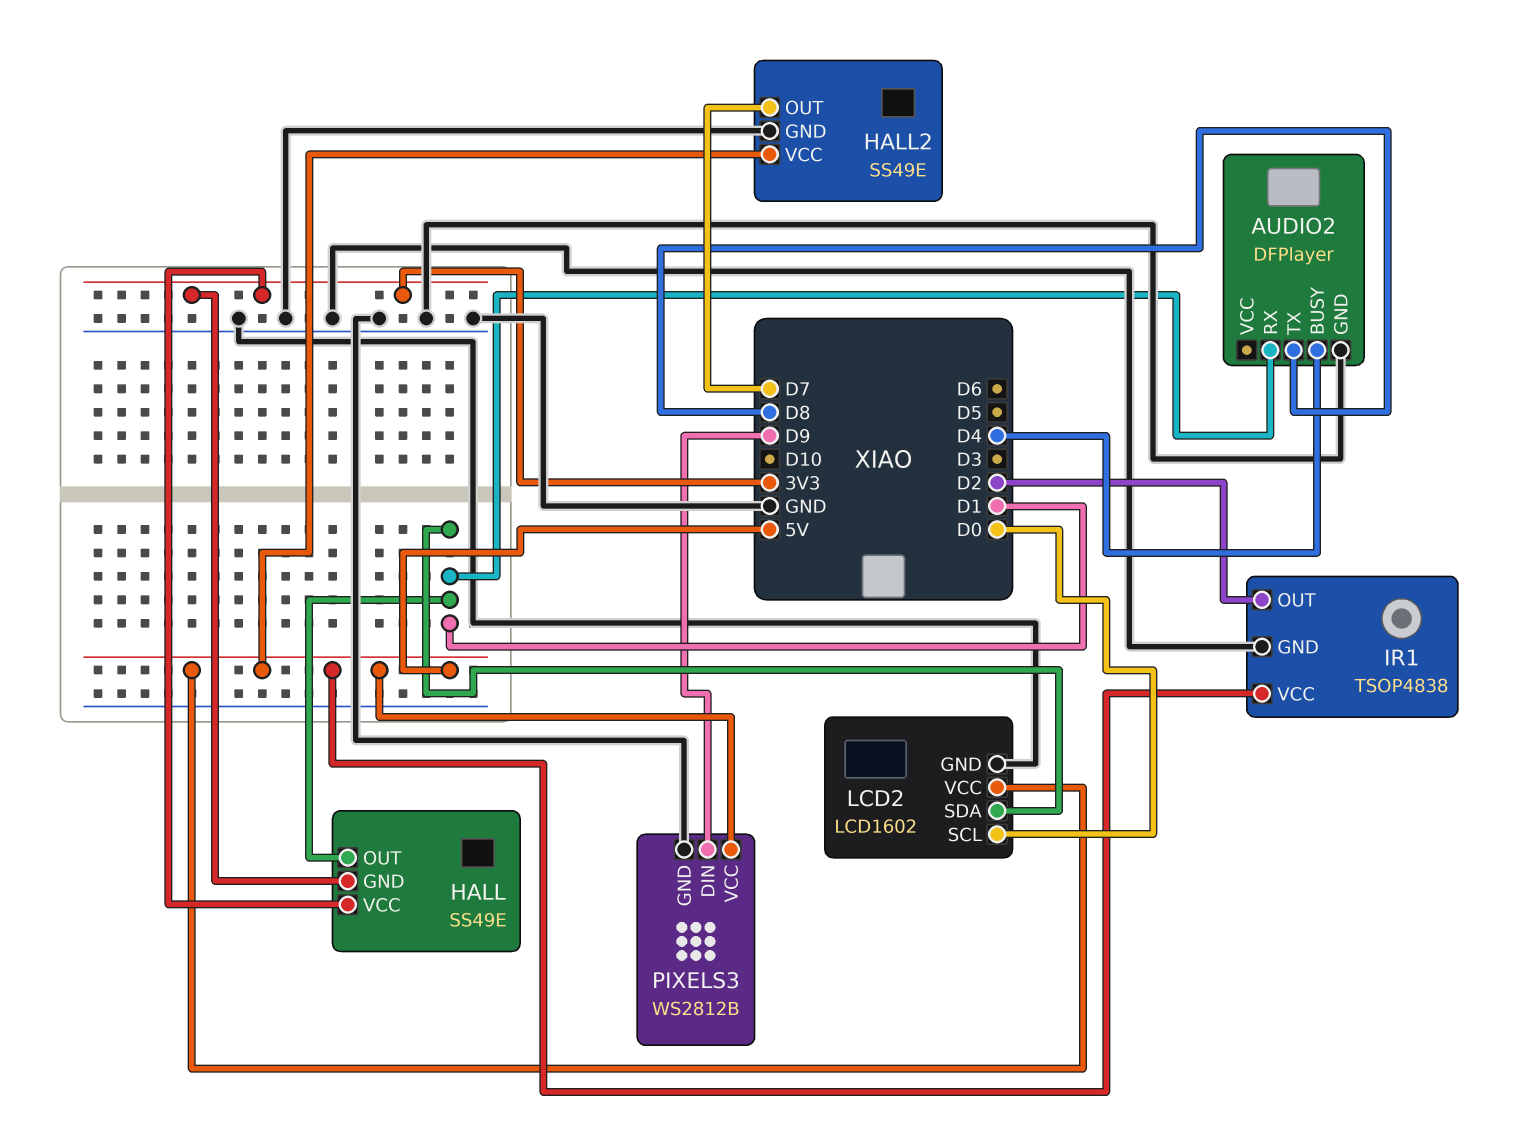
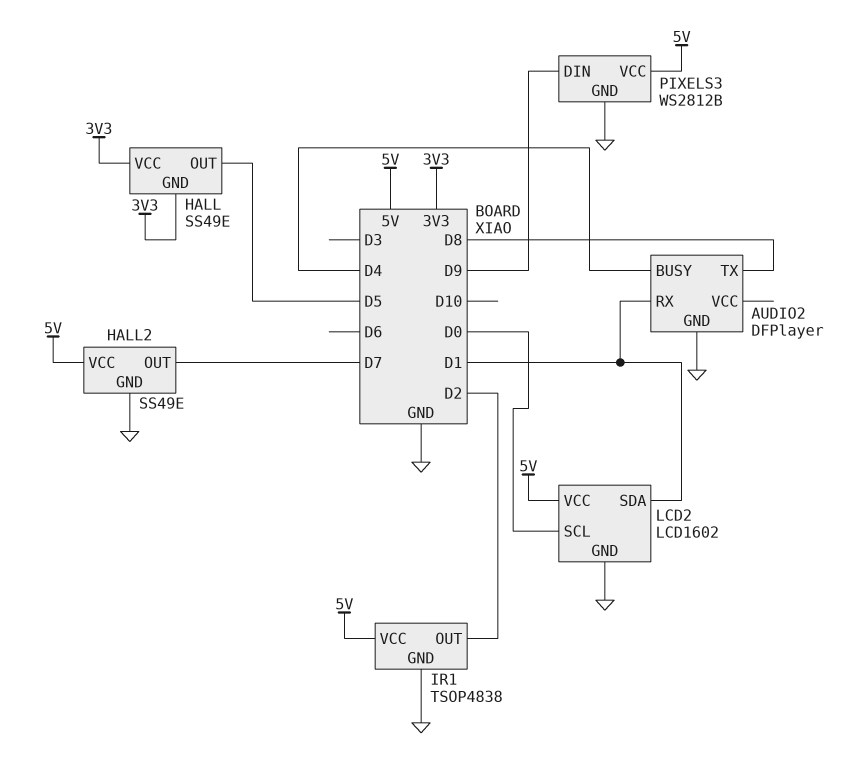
HALL pin OUT: D1 -> D5

